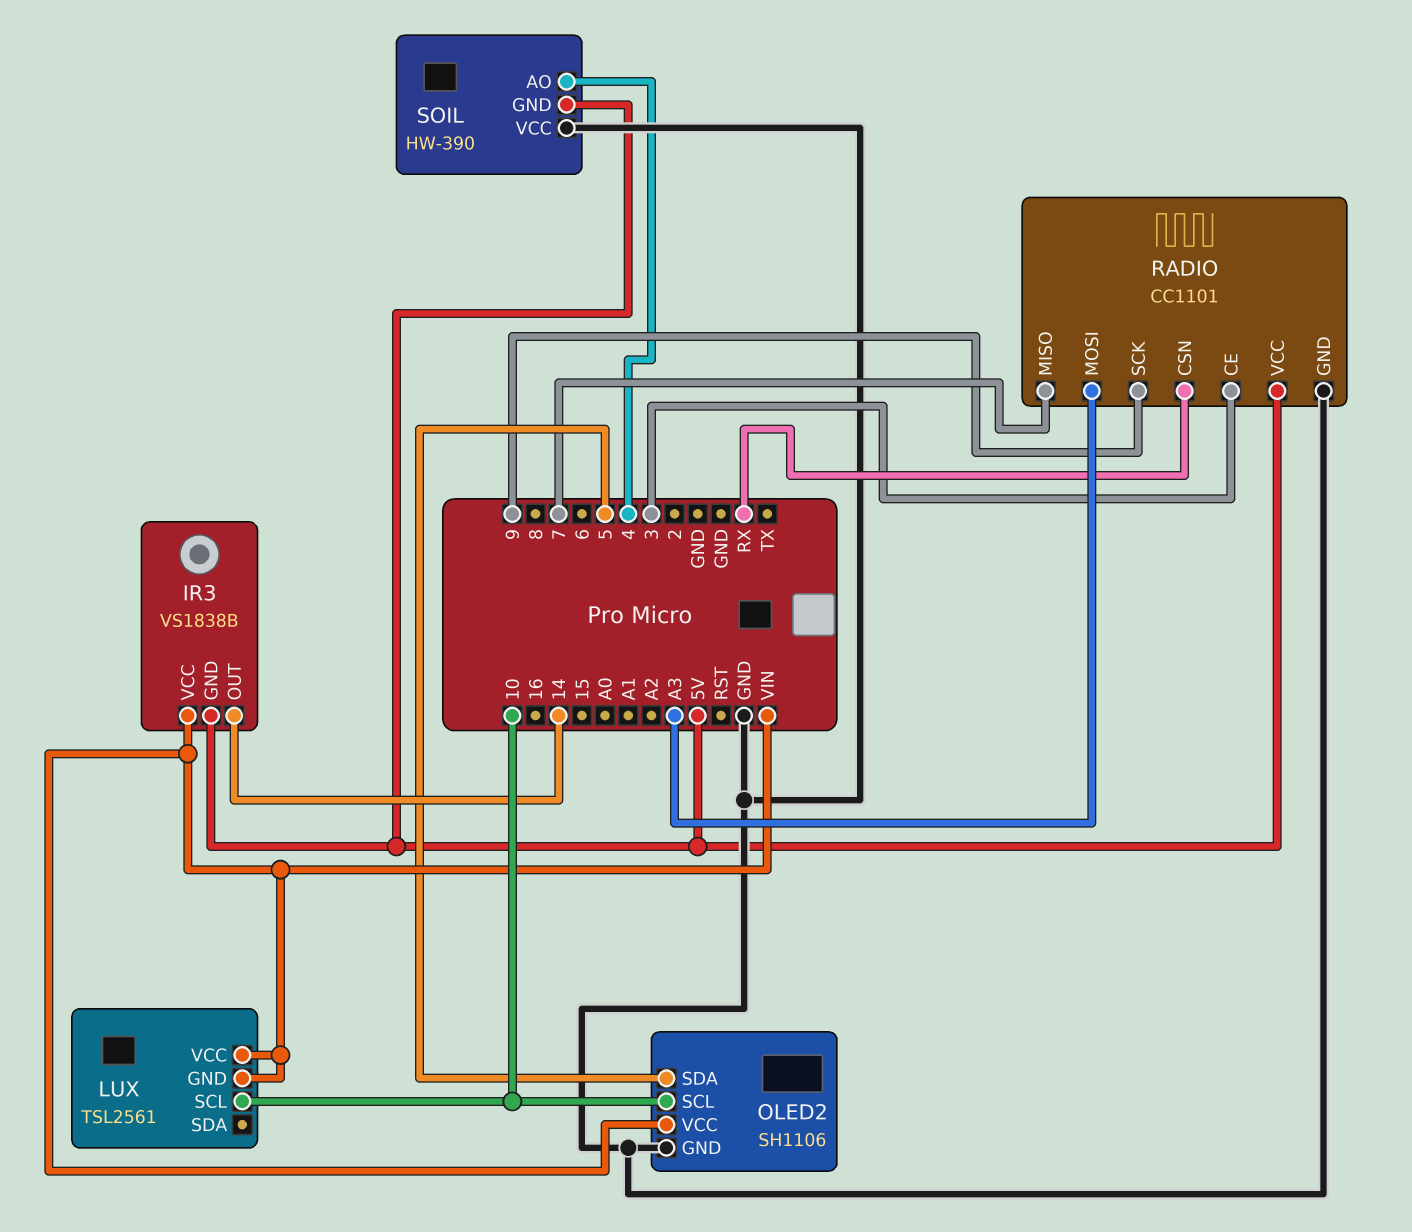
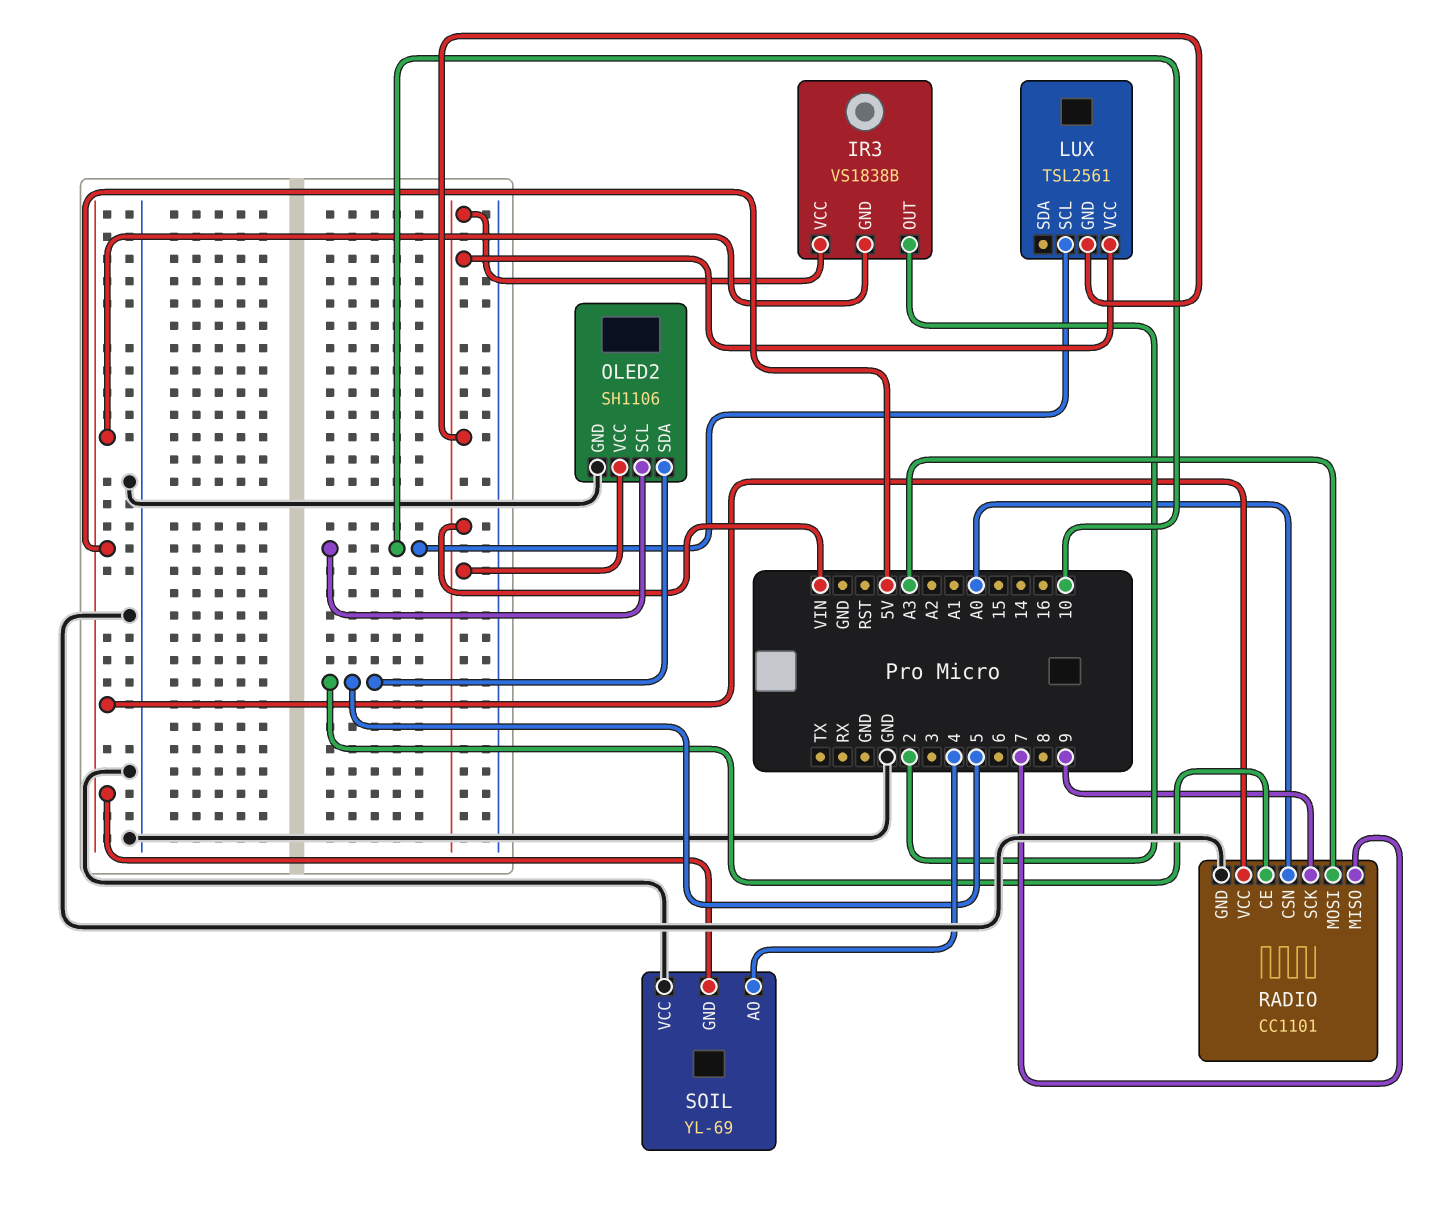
IR3 pin OUT: 14 -> 2
RADIO pin CE: 3 -> 5
RADIO pin CSN: RX -> A0
SOIL: HW-390 -> YL-69

